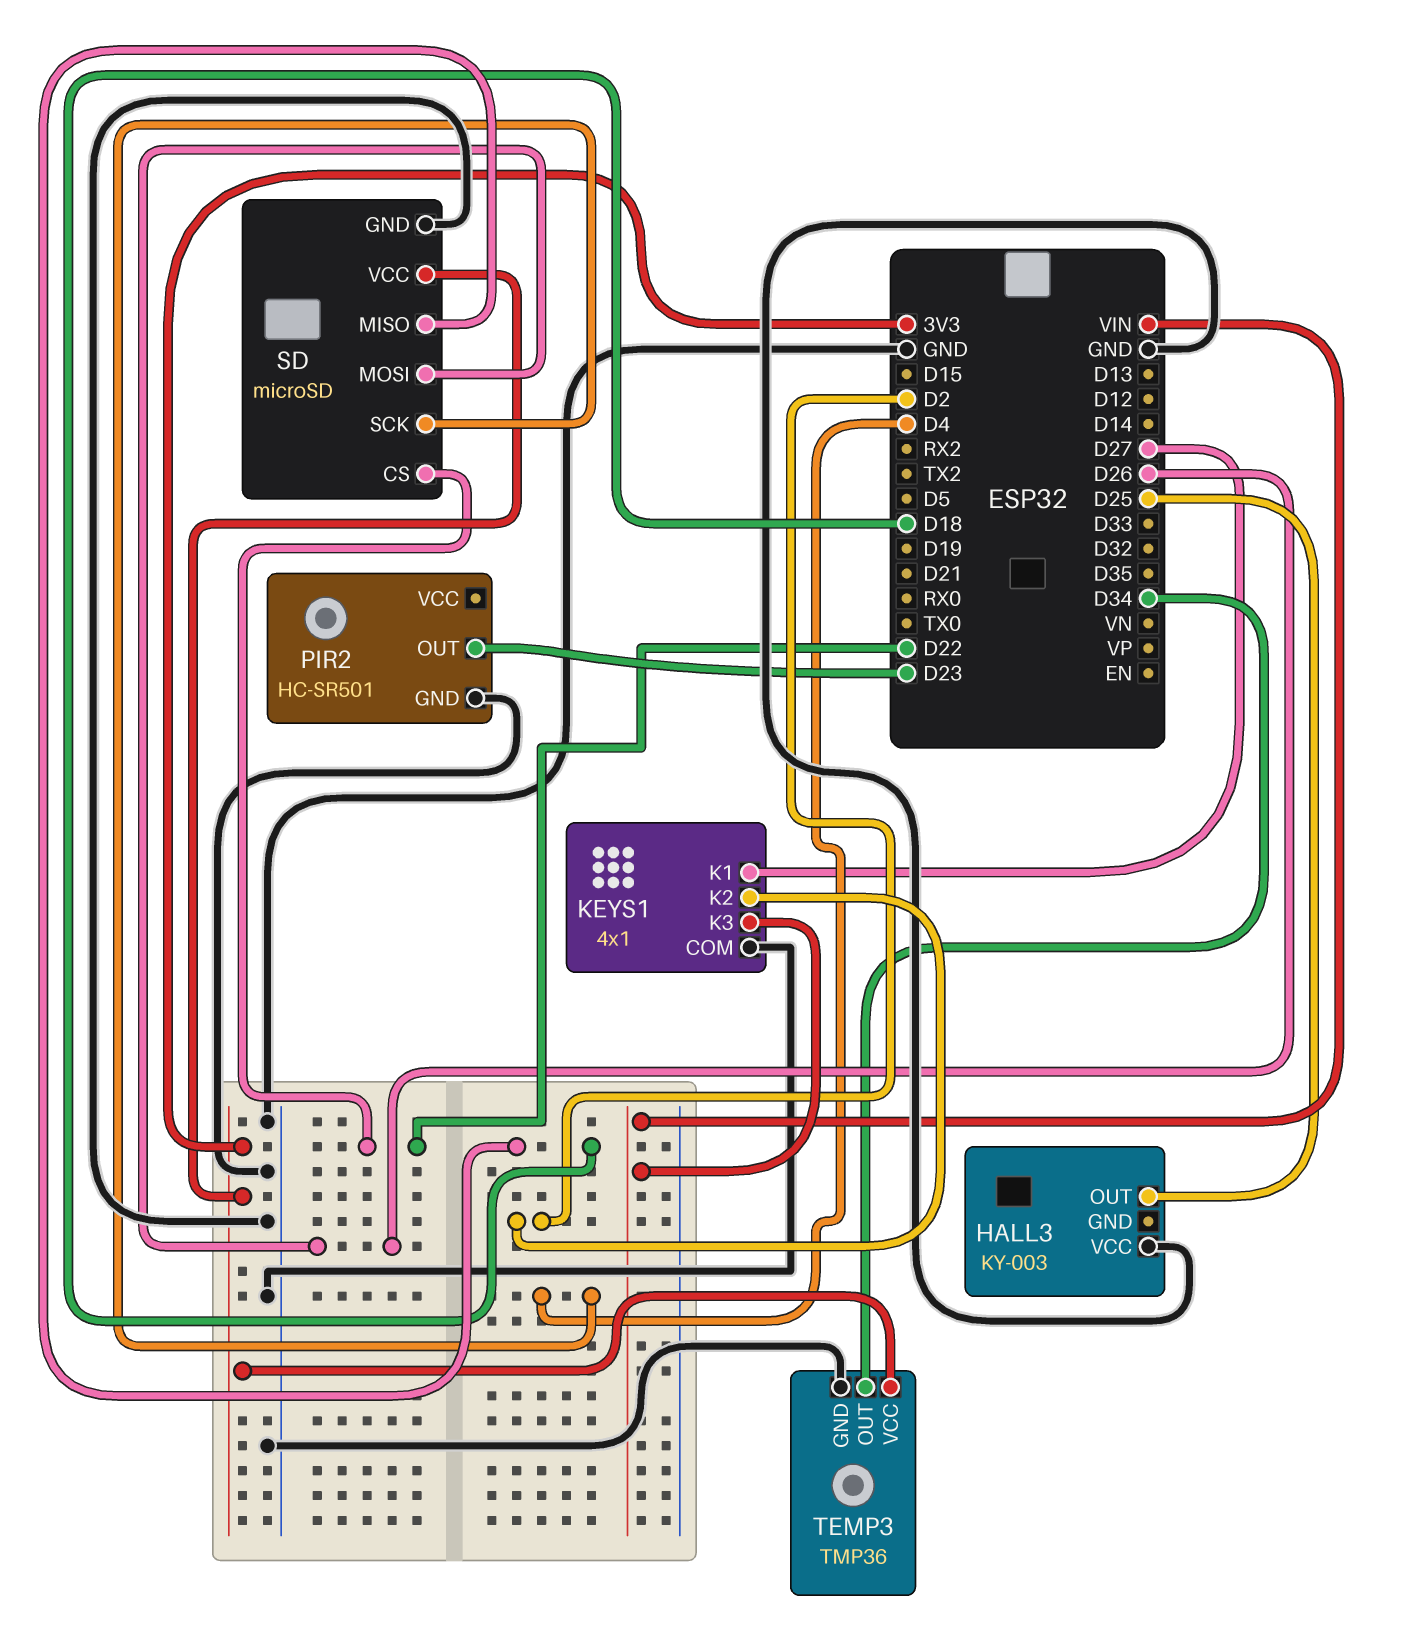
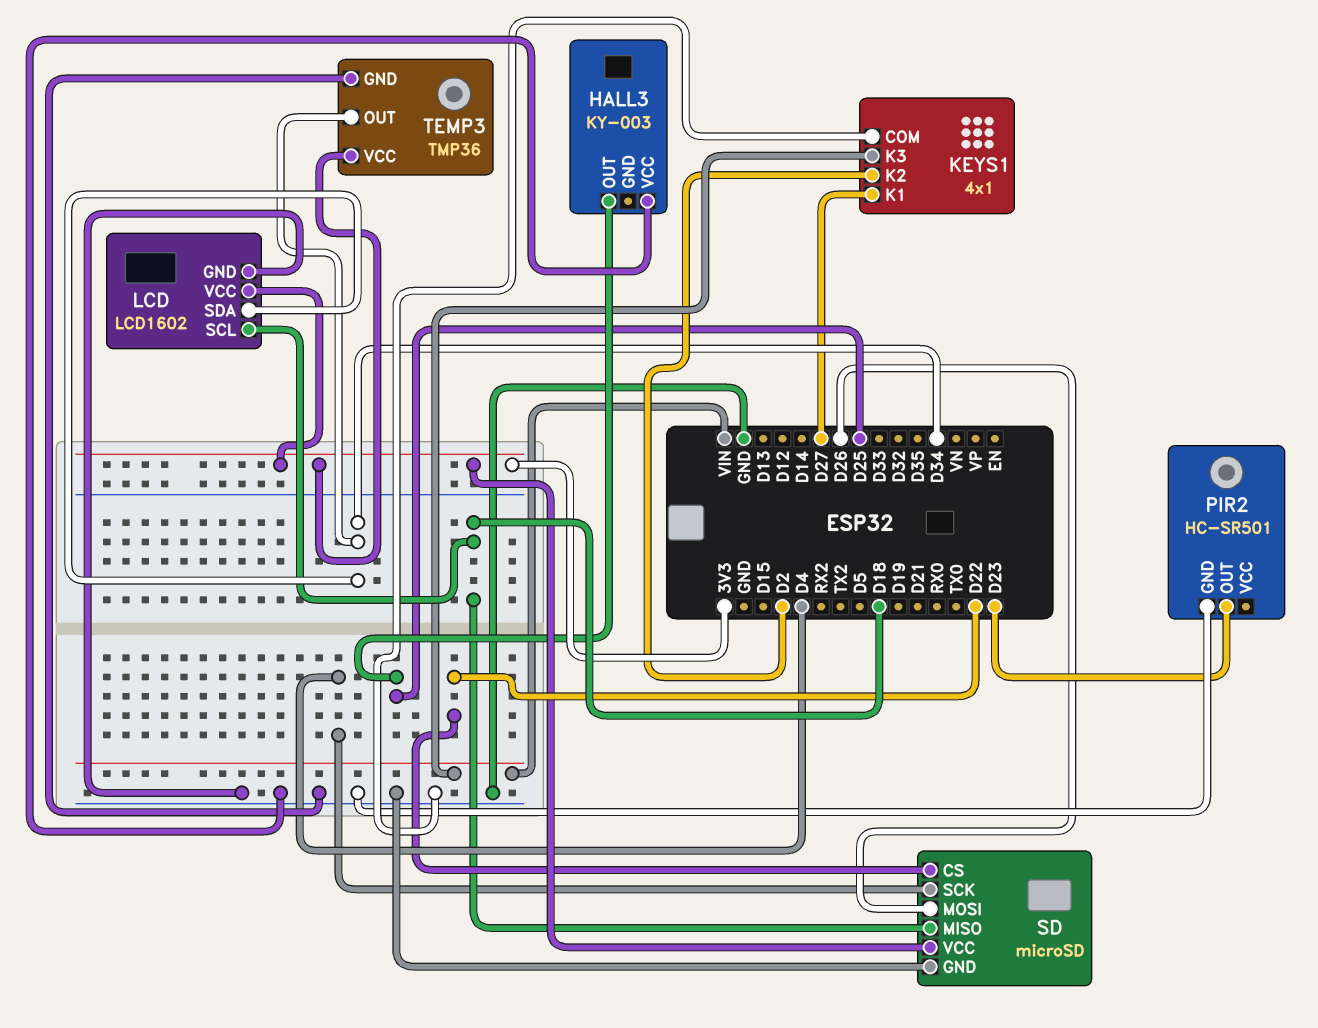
LCD: none -> LCD1602
LCD pin GND: none -> GND
LCD pin SCL: none -> D18
LCD pin SDA: none -> D34
LCD pin VCC: none -> 3V3

